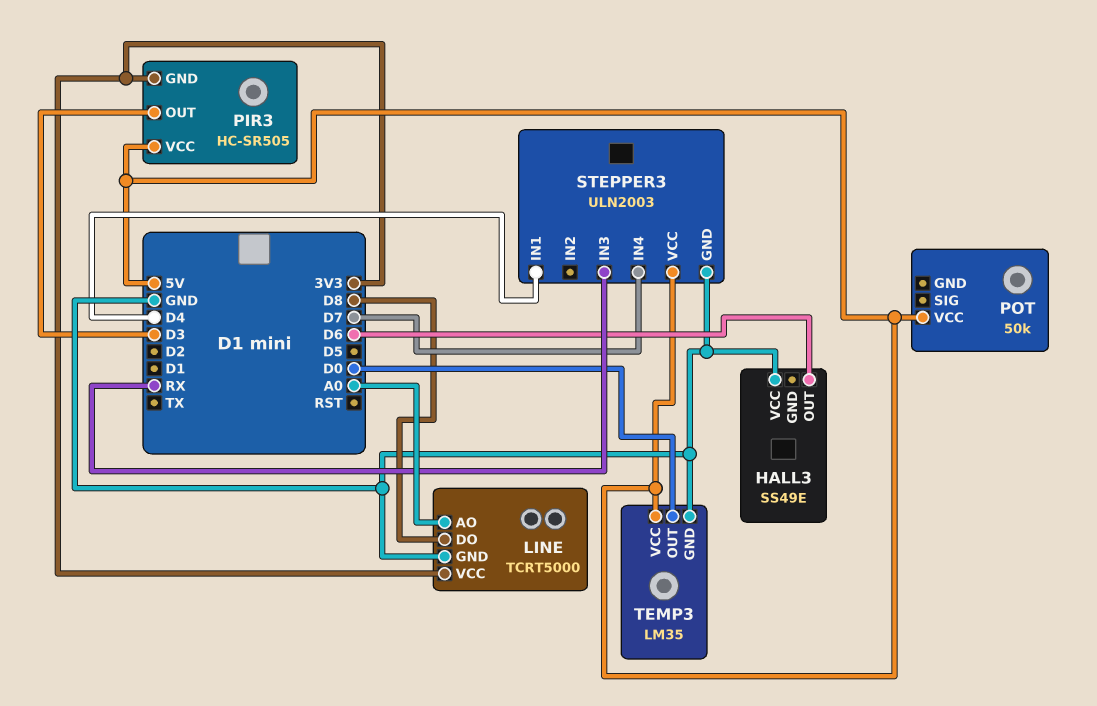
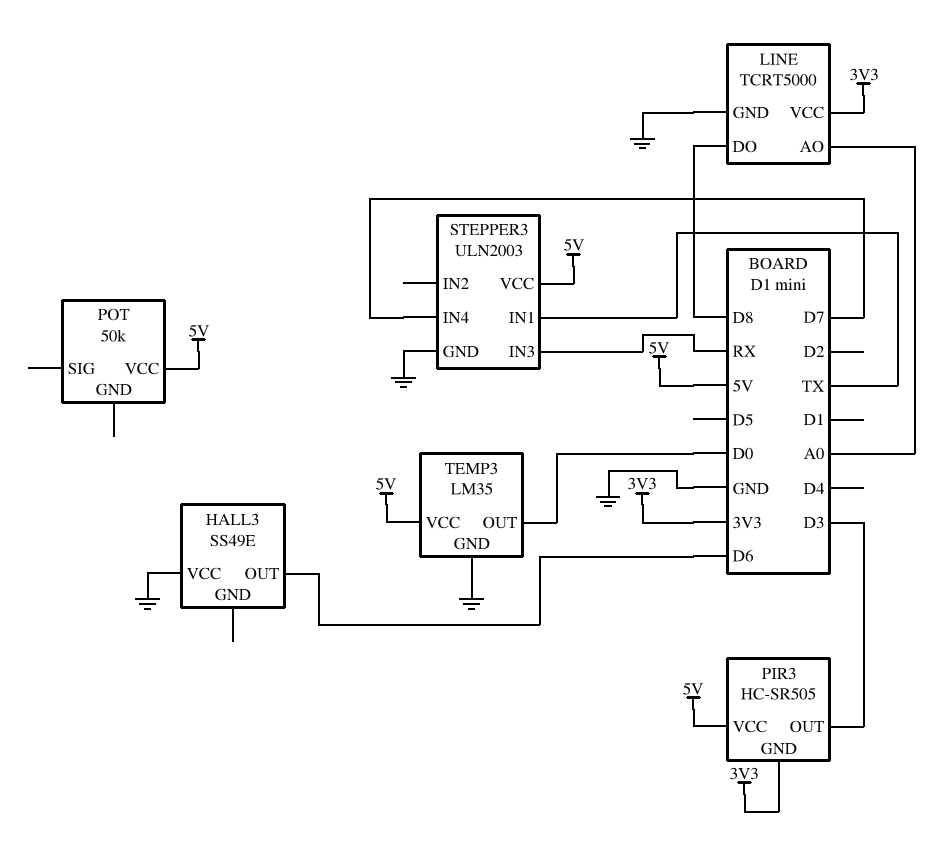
STEPPER3 pin IN1: D4 -> TX

